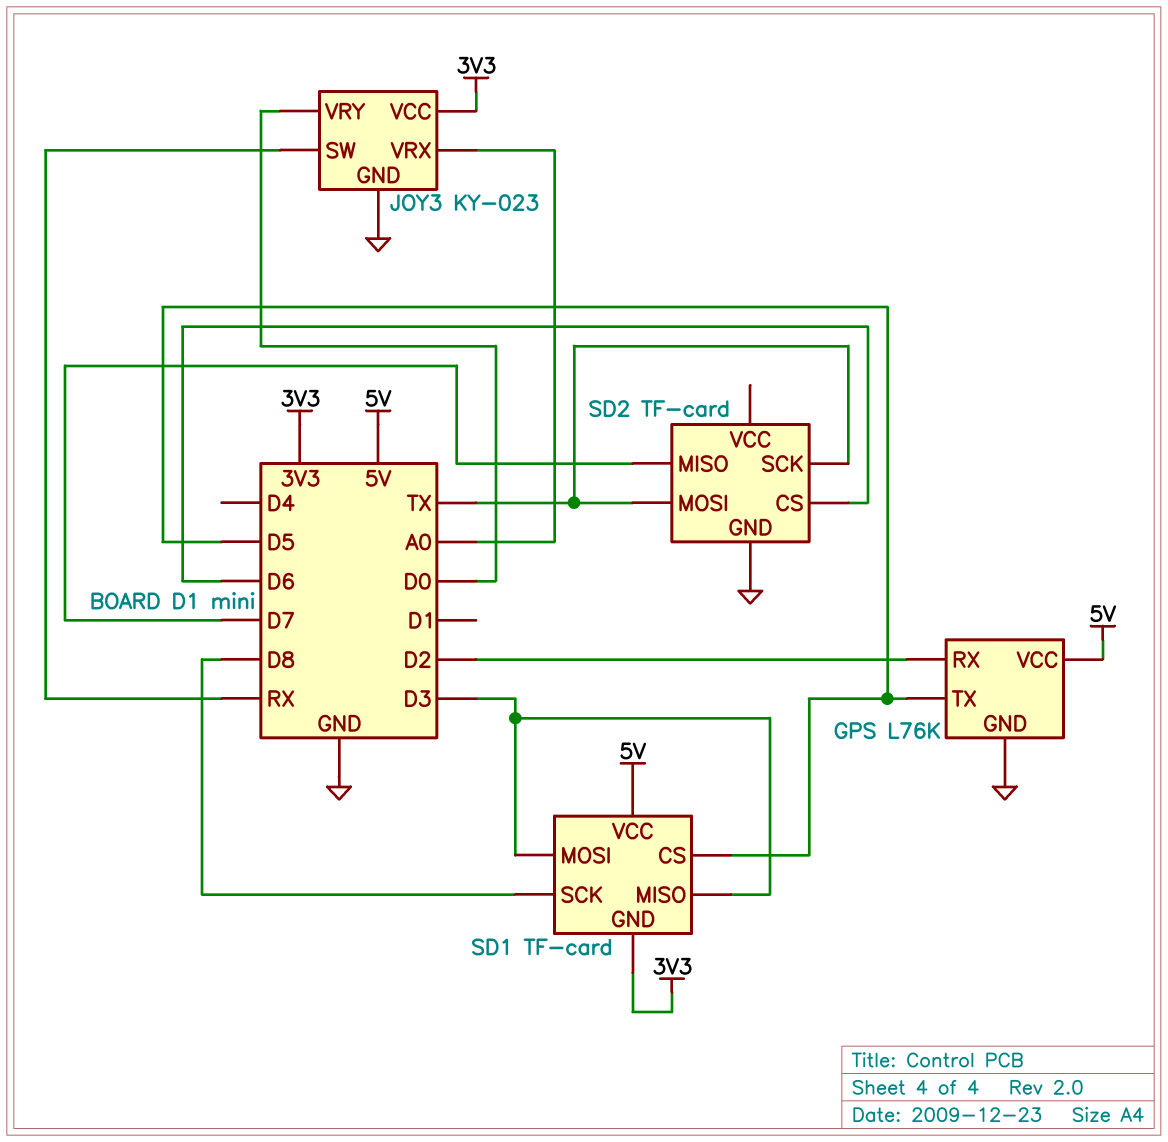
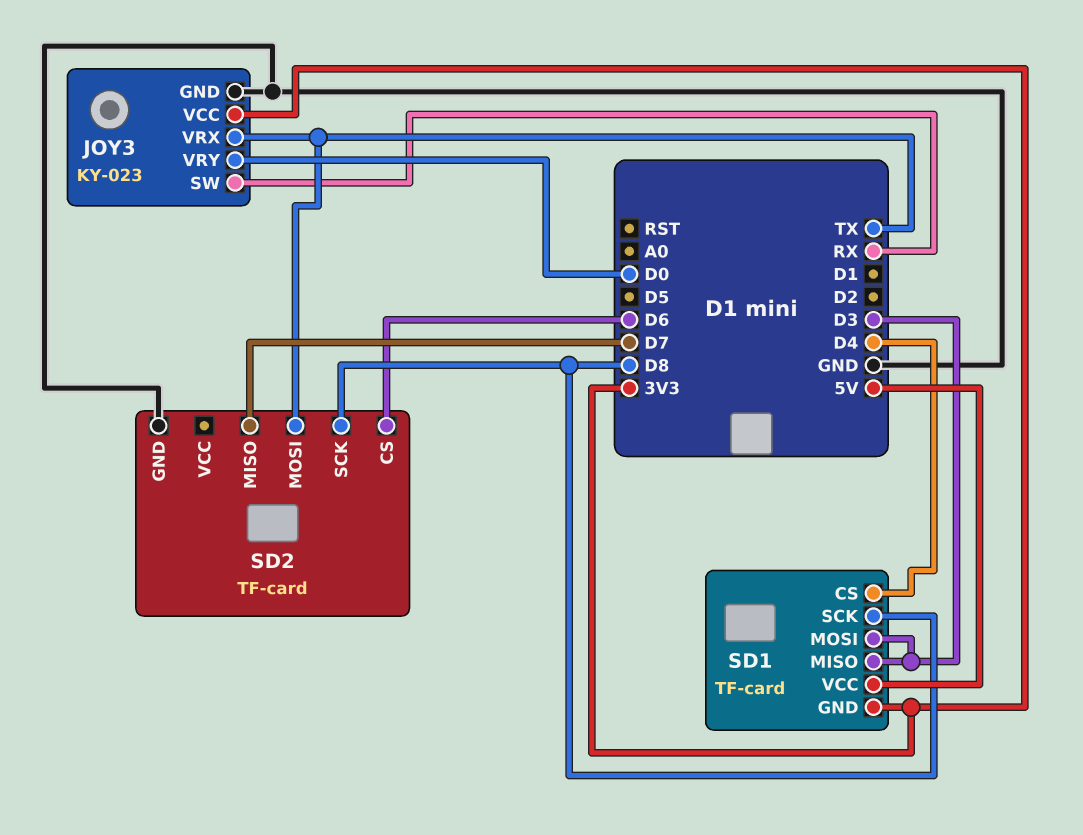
GPS: L76K -> none
GPS pin GND: GND -> none
GPS pin RX: D2 -> none
GPS pin TX: D5 -> none
GPS pin VCC: 5V -> none
JOY3 pin VRX: A0 -> TX
SD1 pin CS: D5 -> D4
SD2 pin SCK: TX -> D8

